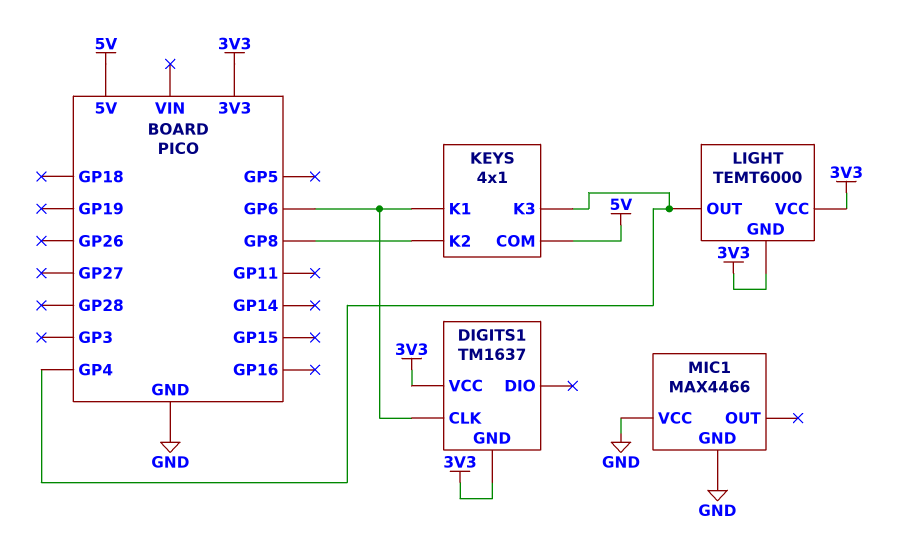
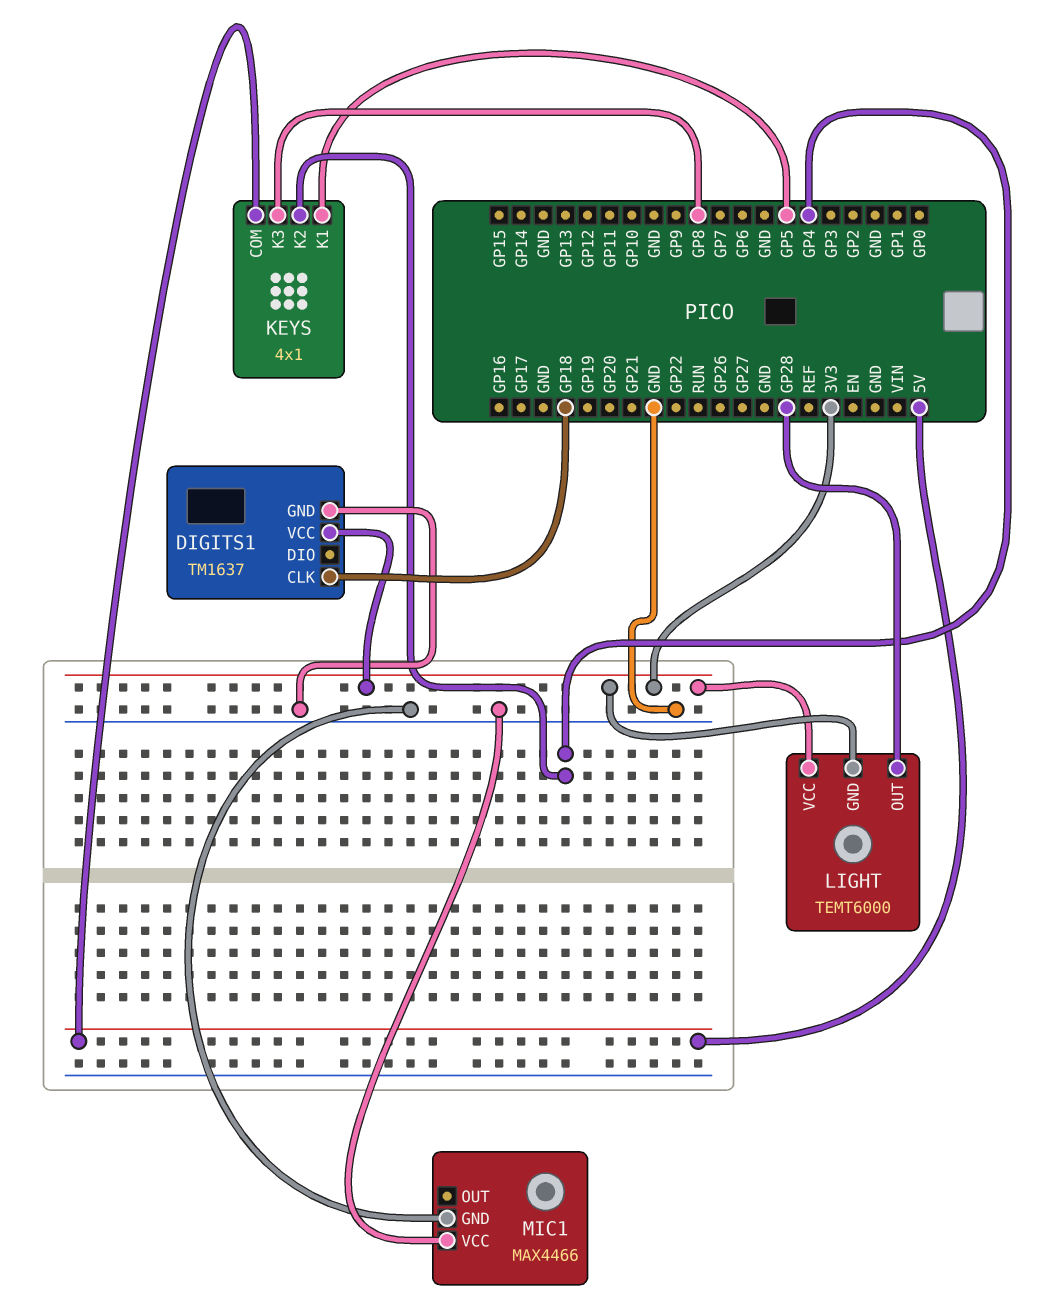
DIGITS1 pin CLK: GP6 -> GP18
DIGITS1 pin GND: 3V3 -> GND
KEYS pin K1: GP6 -> GP5
KEYS pin K2: GP8 -> GP4
KEYS pin K3: GP4 -> GP8
LIGHT pin OUT: GP4 -> GP28

